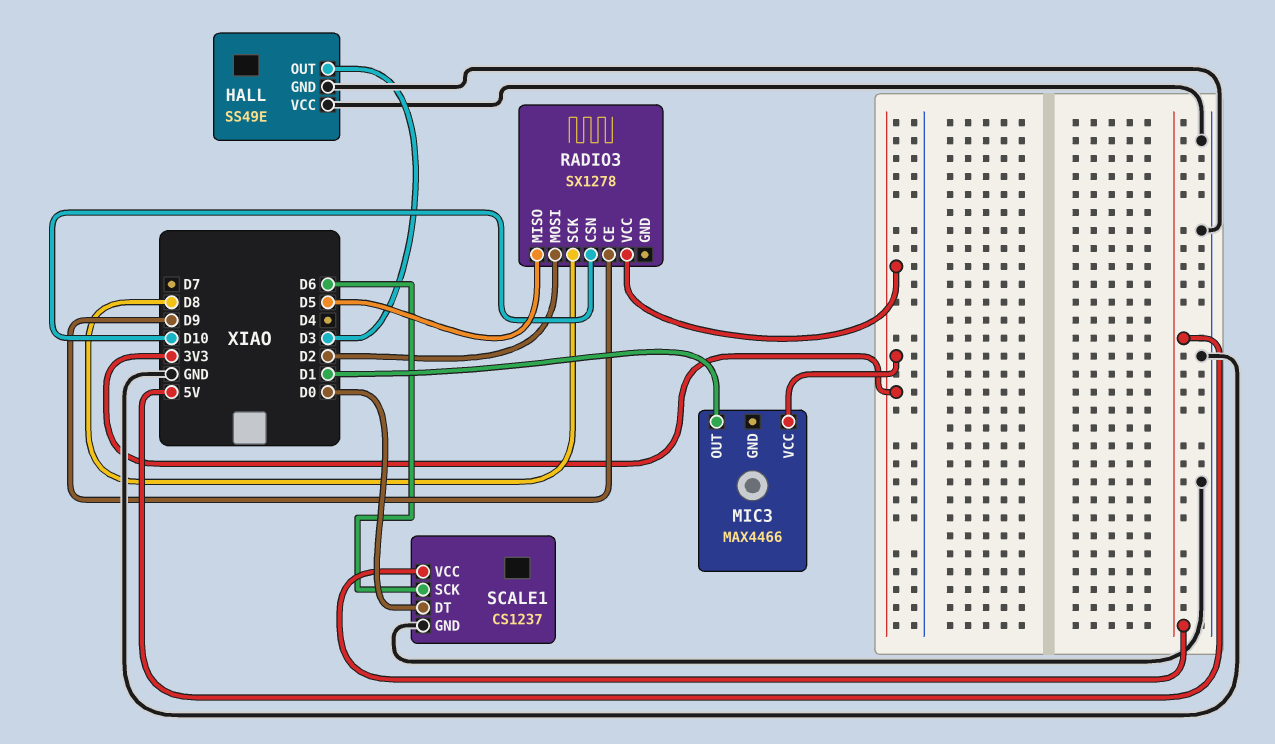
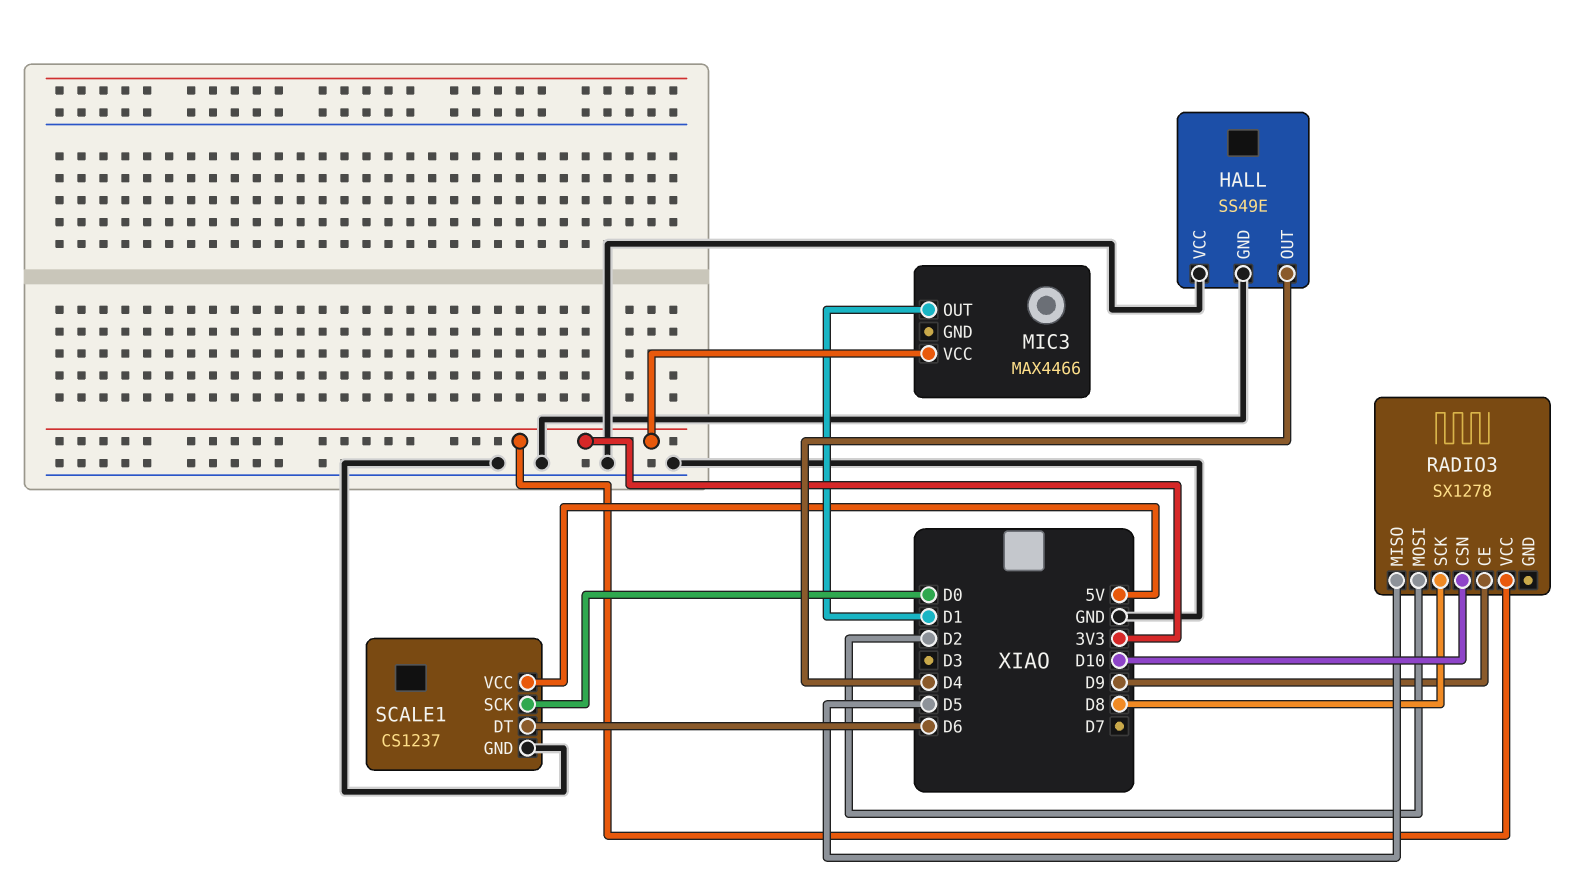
HALL pin OUT: D3 -> D4
SCALE1 pin DT: D0 -> D6
SCALE1 pin SCK: D6 -> D0

